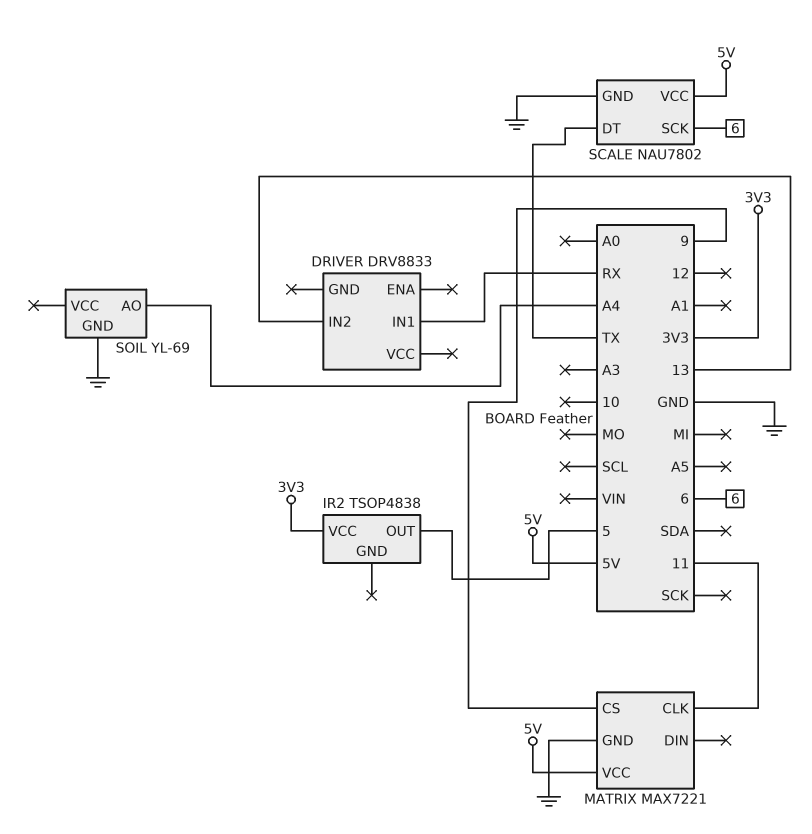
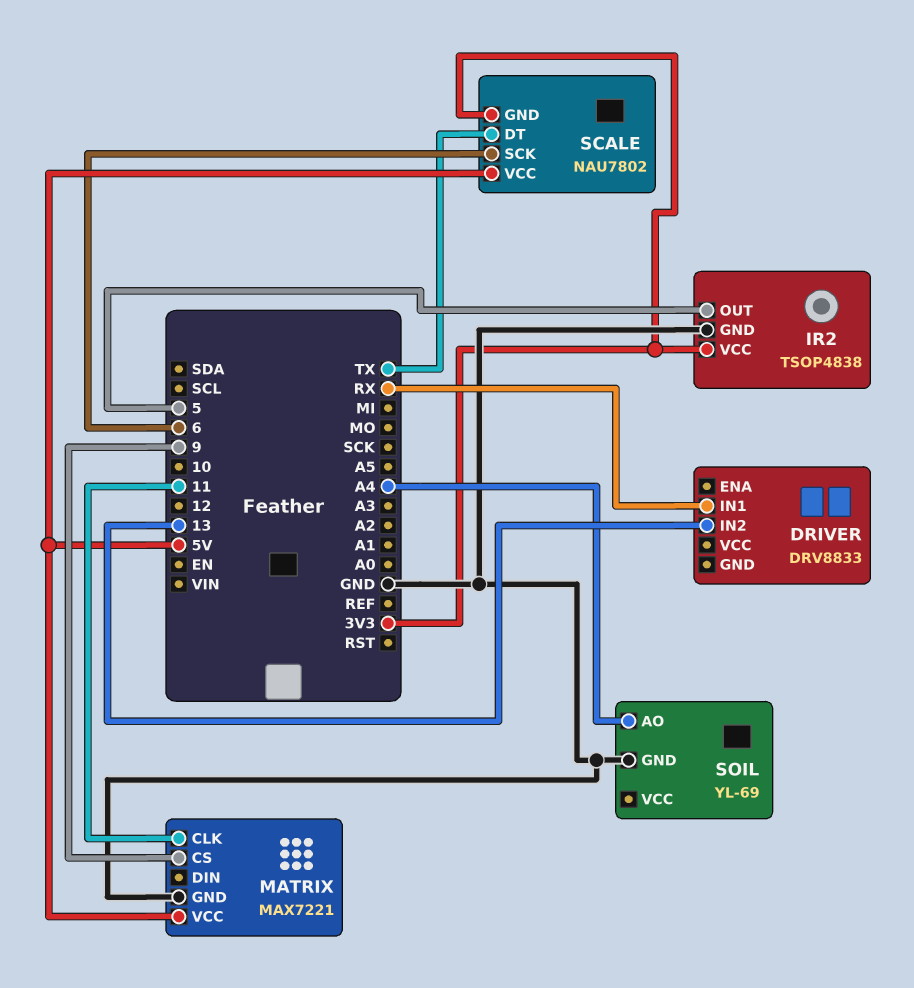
IR2 pin GND: none -> GND
SCALE pin GND: GND -> 3V3

